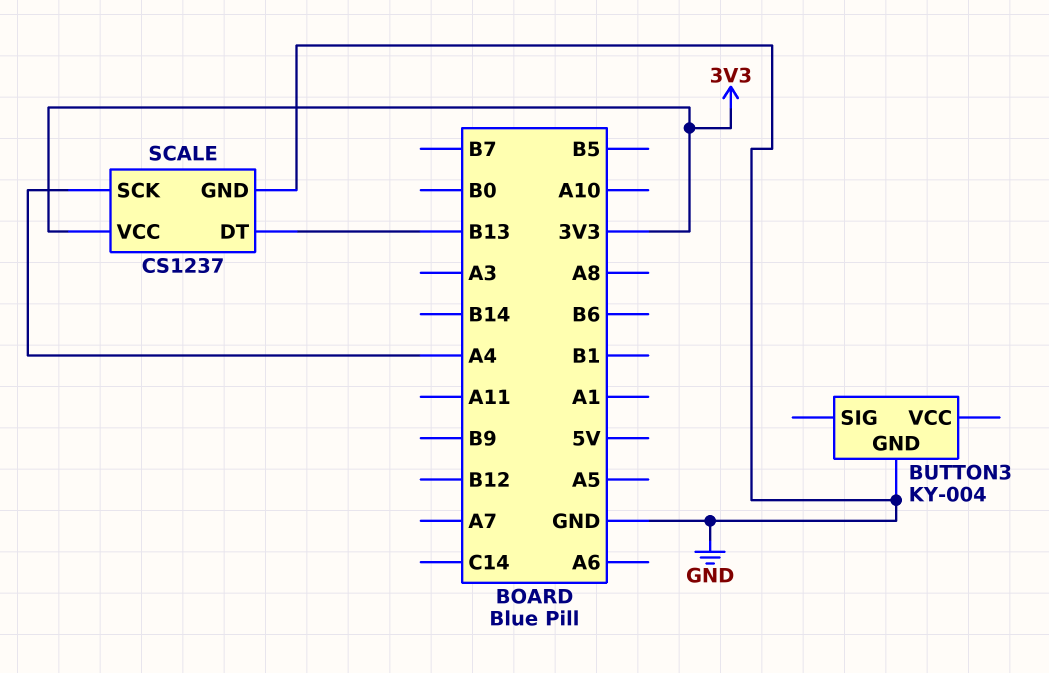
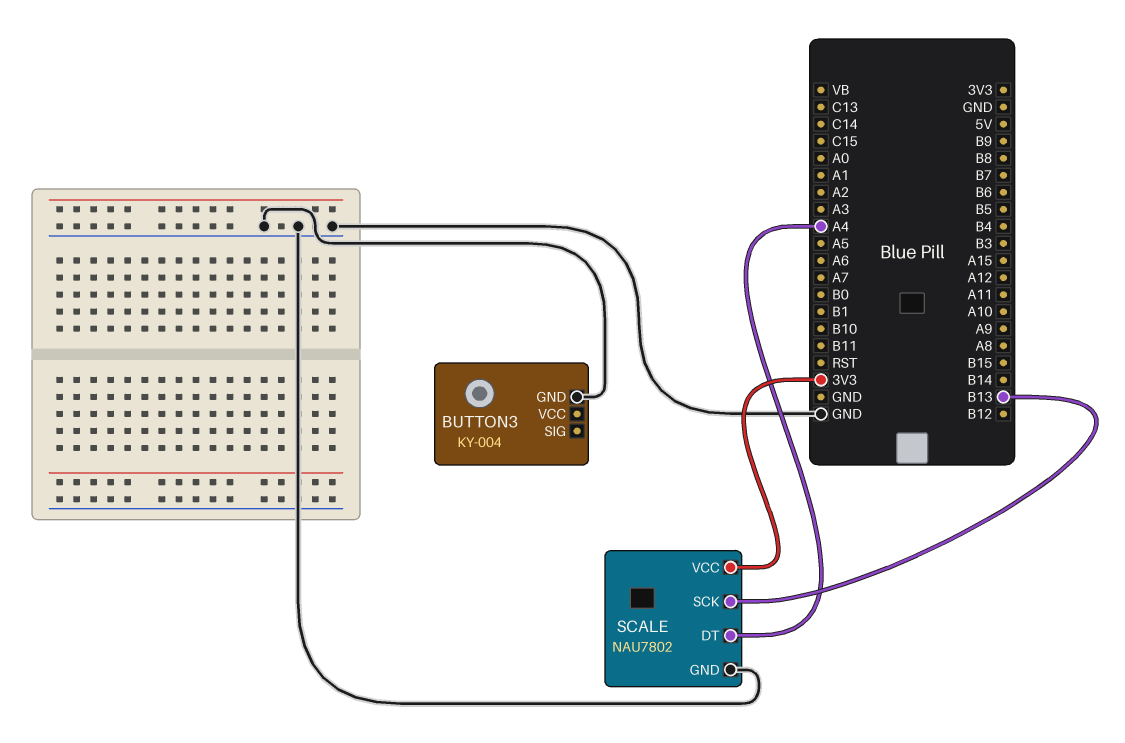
SCALE: CS1237 -> NAU7802
SCALE pin DT: B13 -> A4
SCALE pin SCK: A4 -> B13

